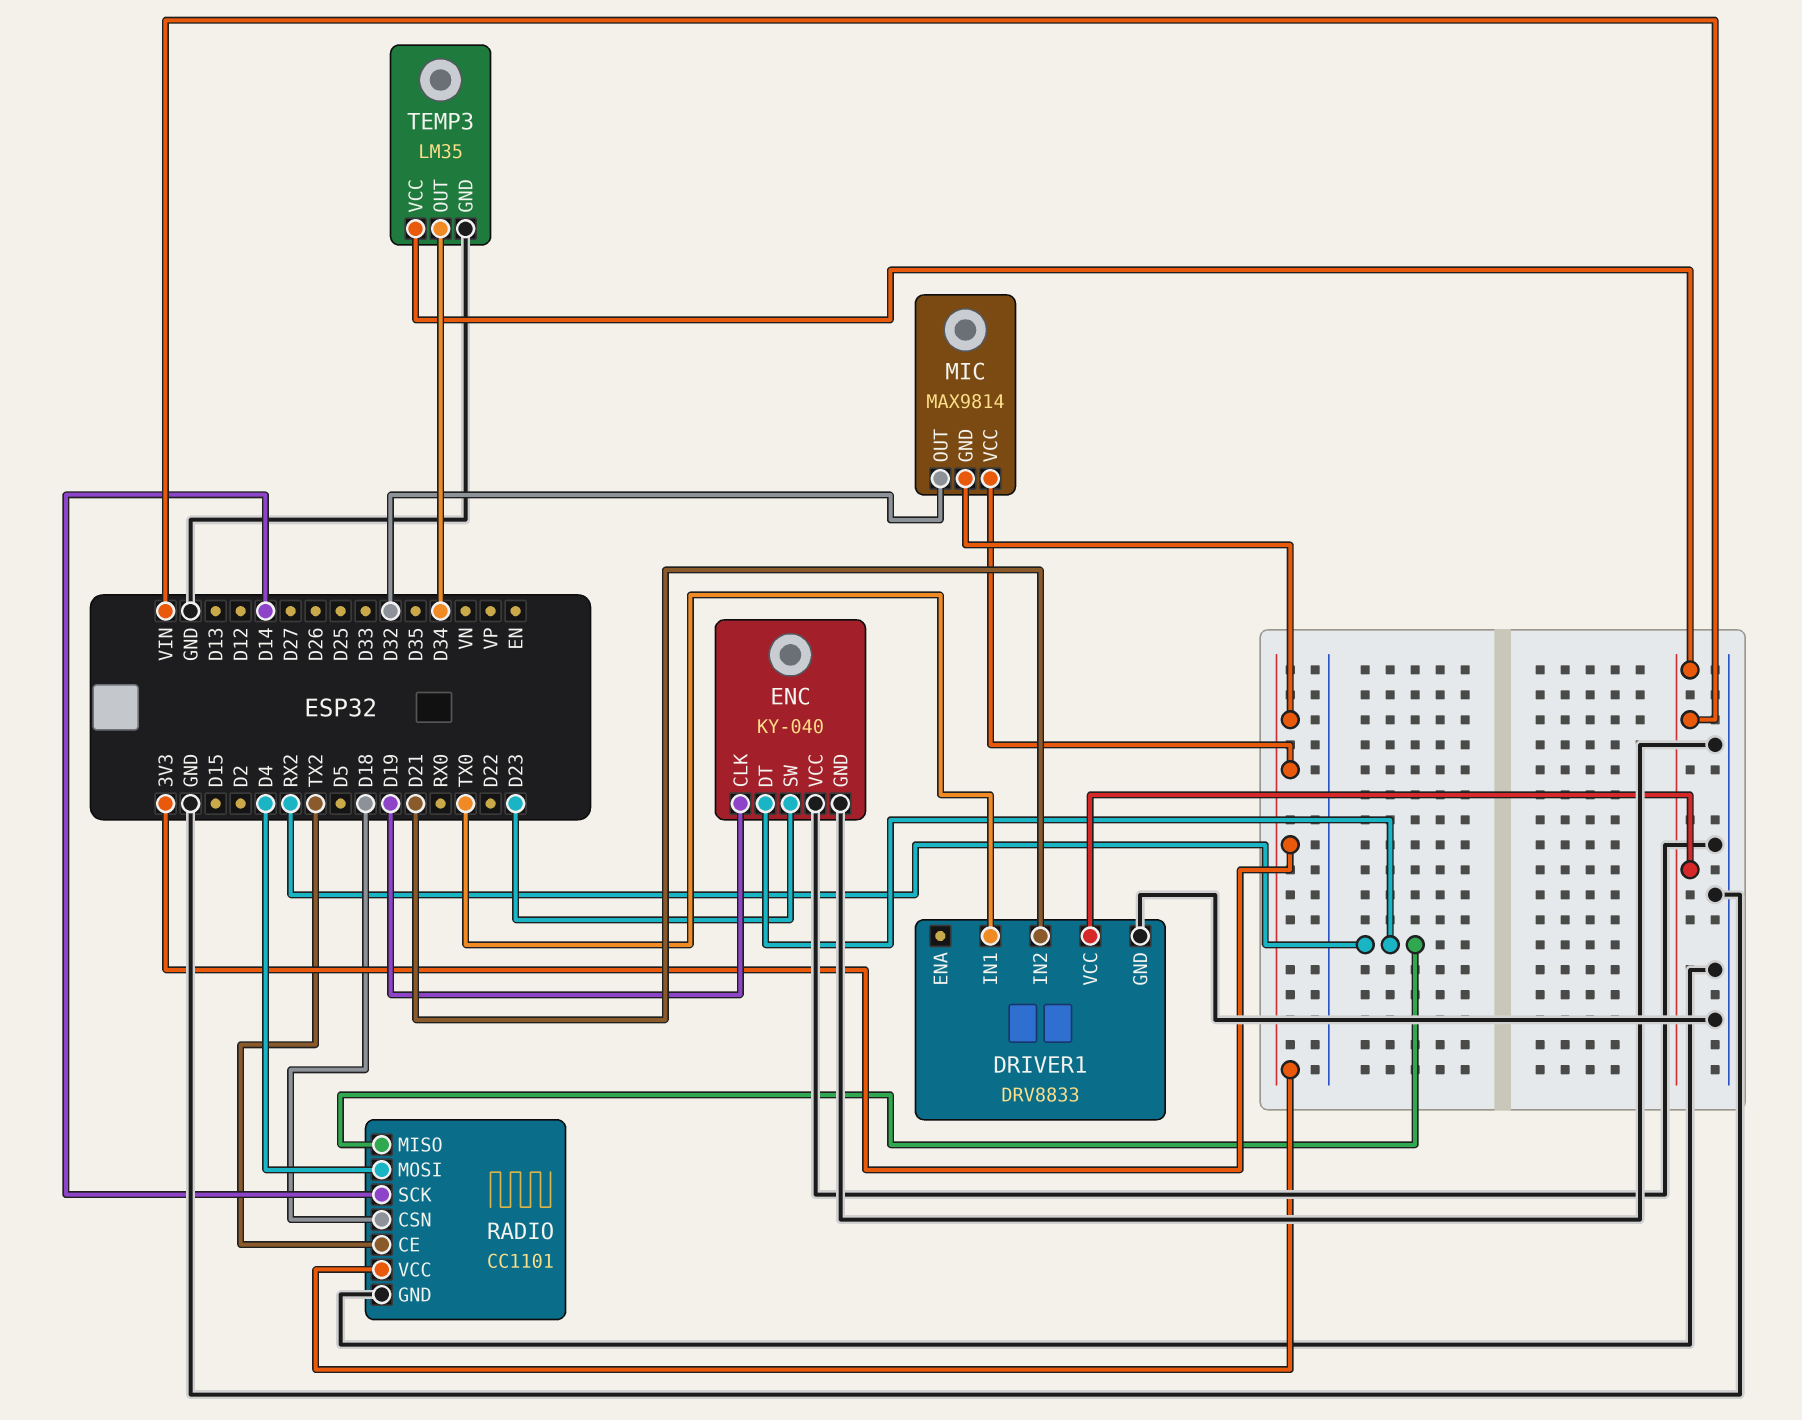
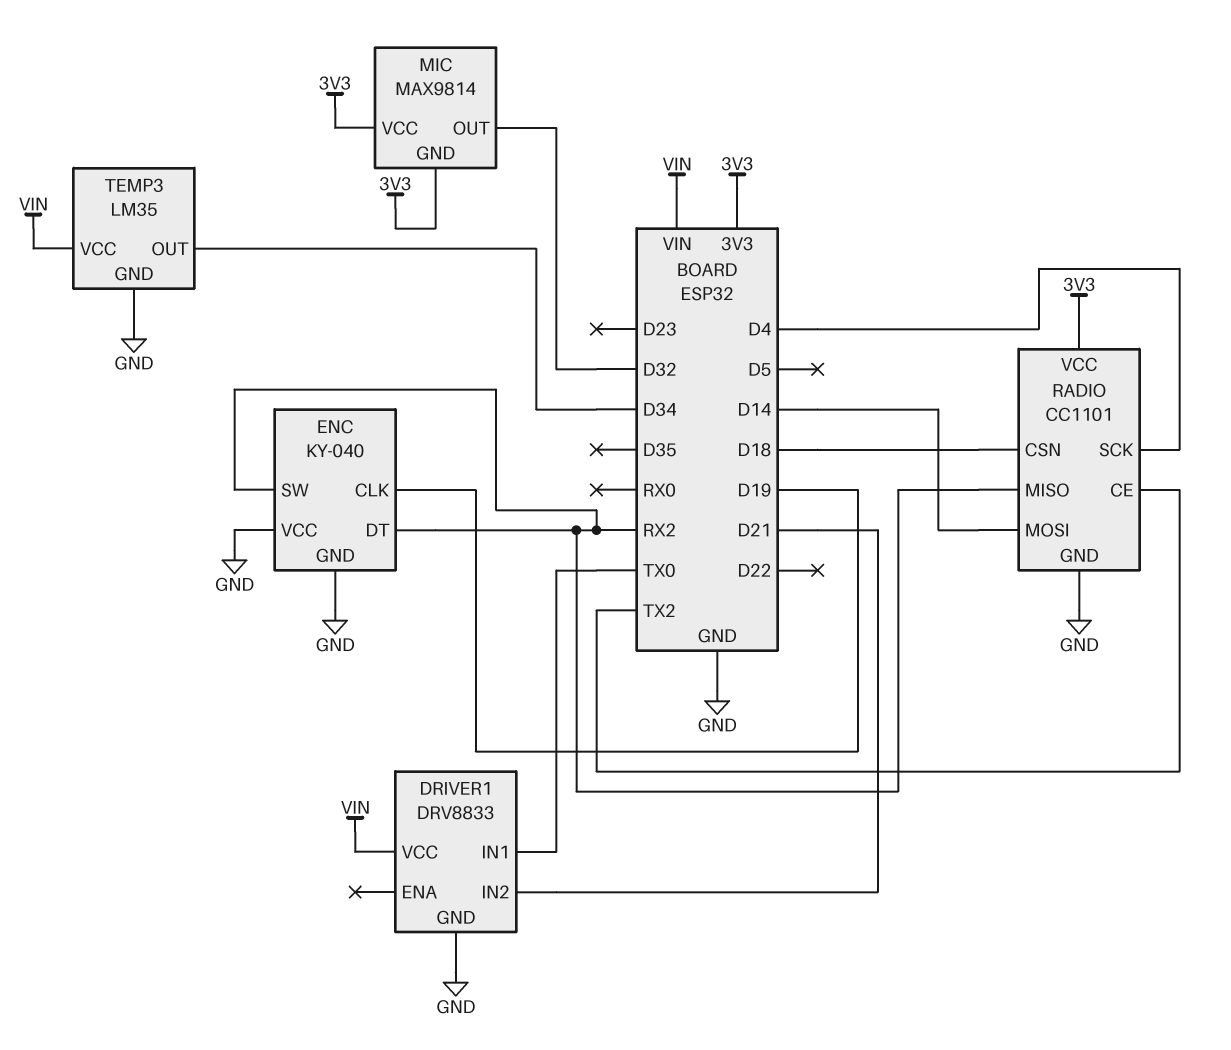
ENC pin SW: D23 -> RX2
RADIO pin MOSI: D4 -> D14
RADIO pin SCK: D14 -> D4

